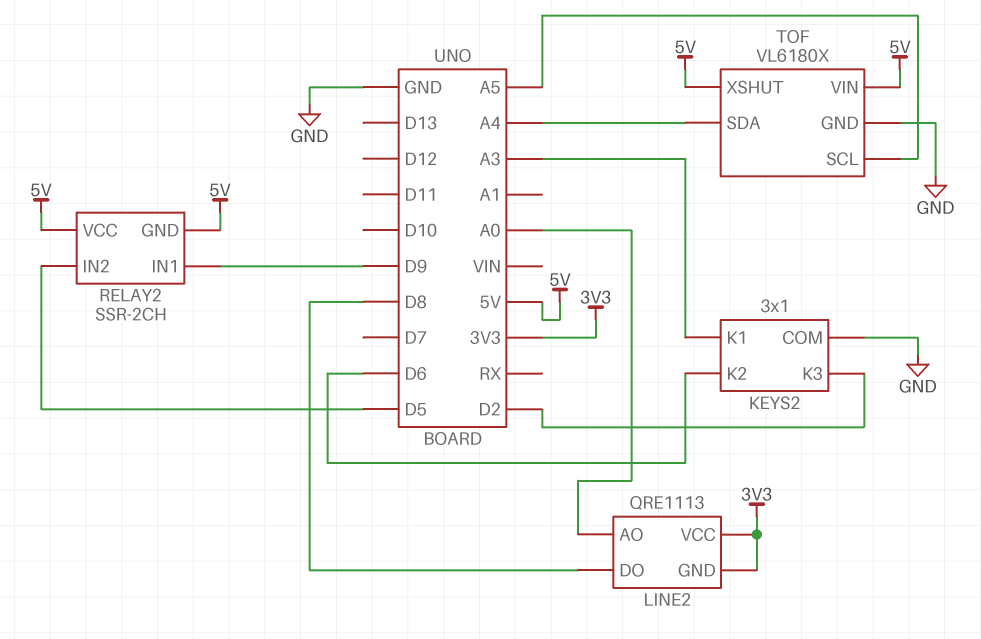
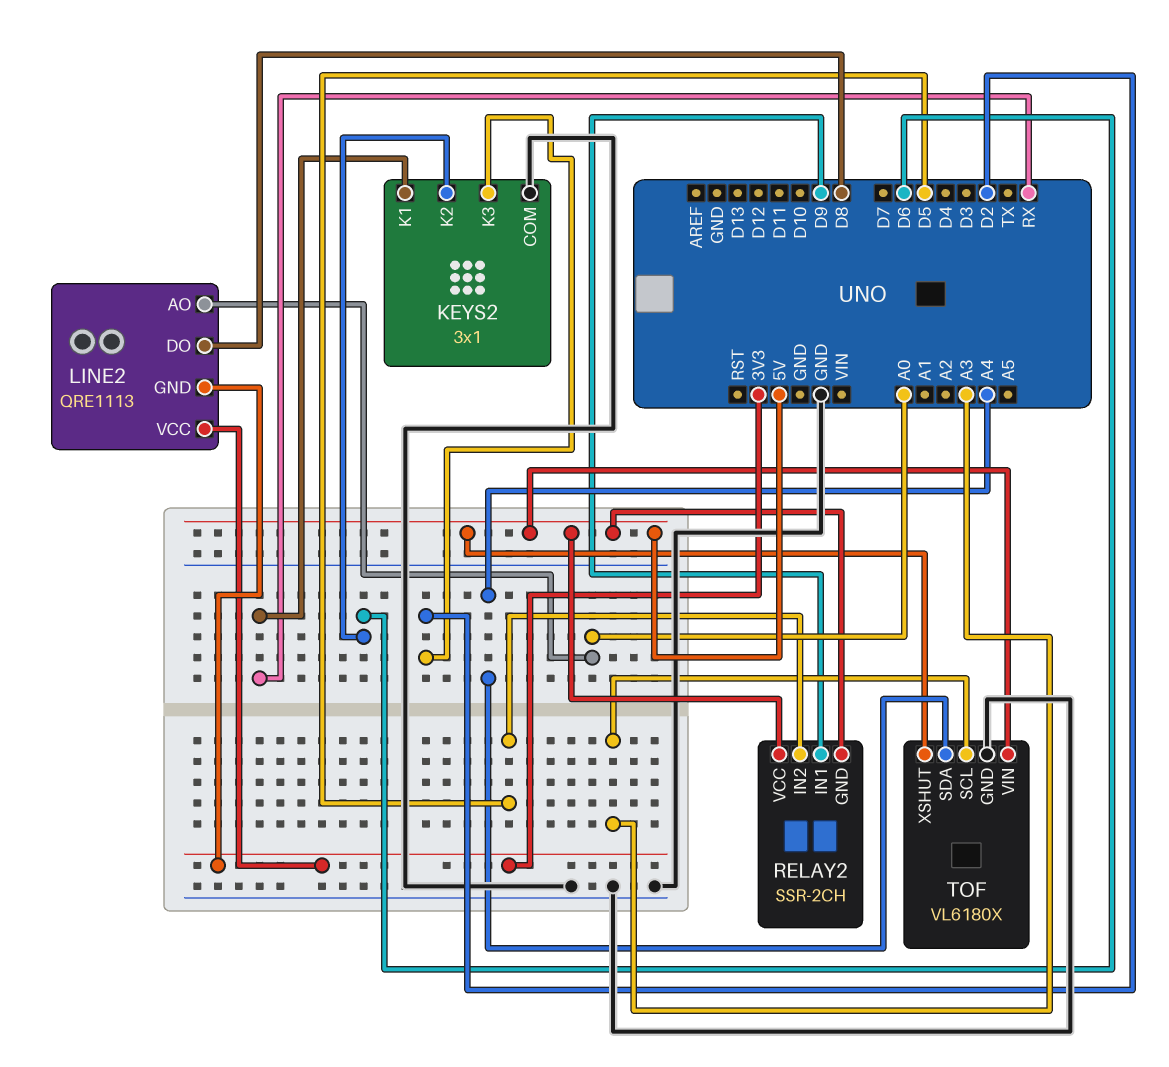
KEYS2 pin K1: A3 -> RX
TOF pin SCL: A5 -> A3

